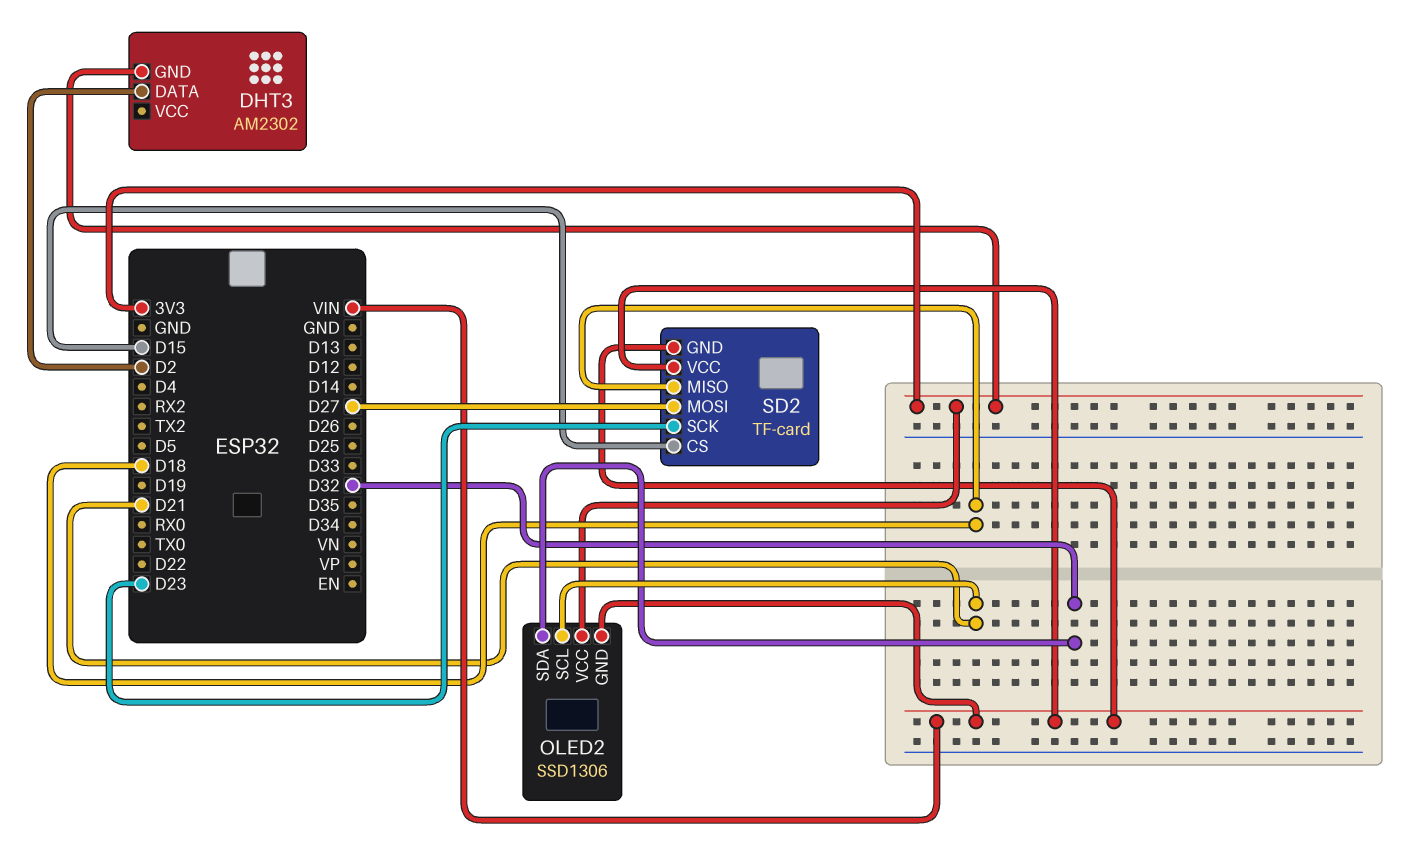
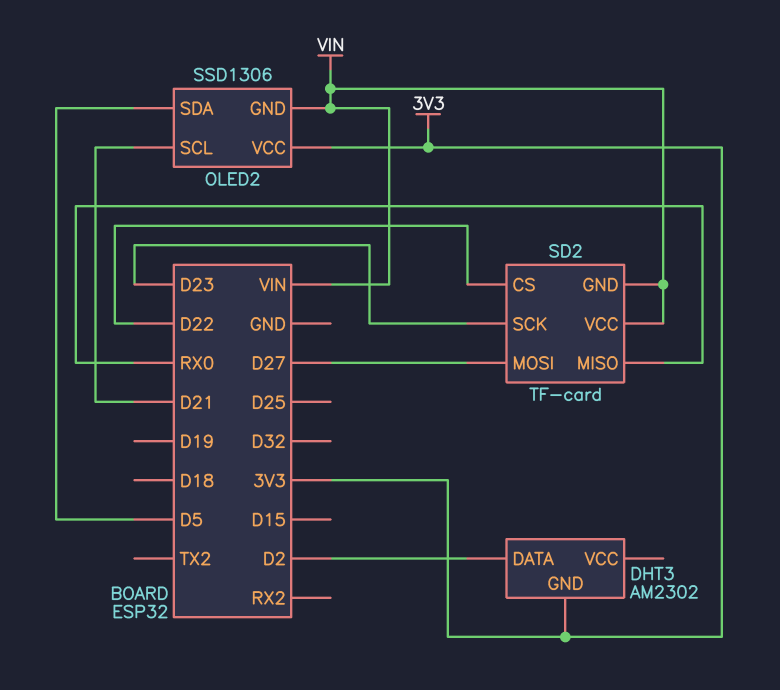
OLED2 pin SDA: D32 -> D5
SD2 pin CS: D15 -> D22
SD2 pin MISO: D18 -> RX0

